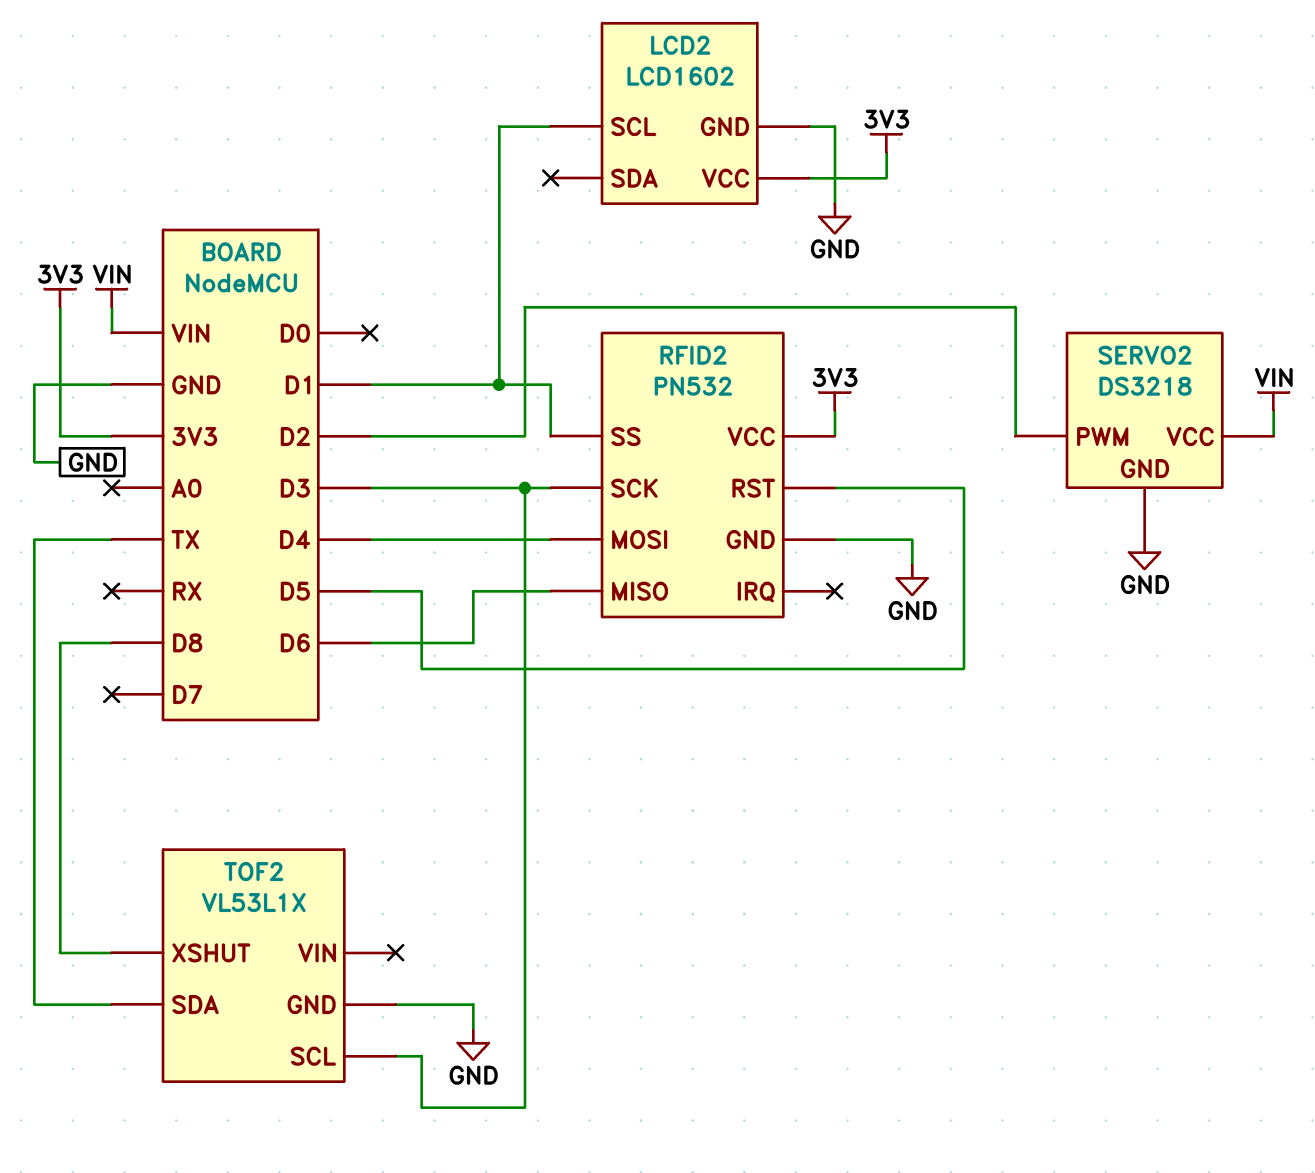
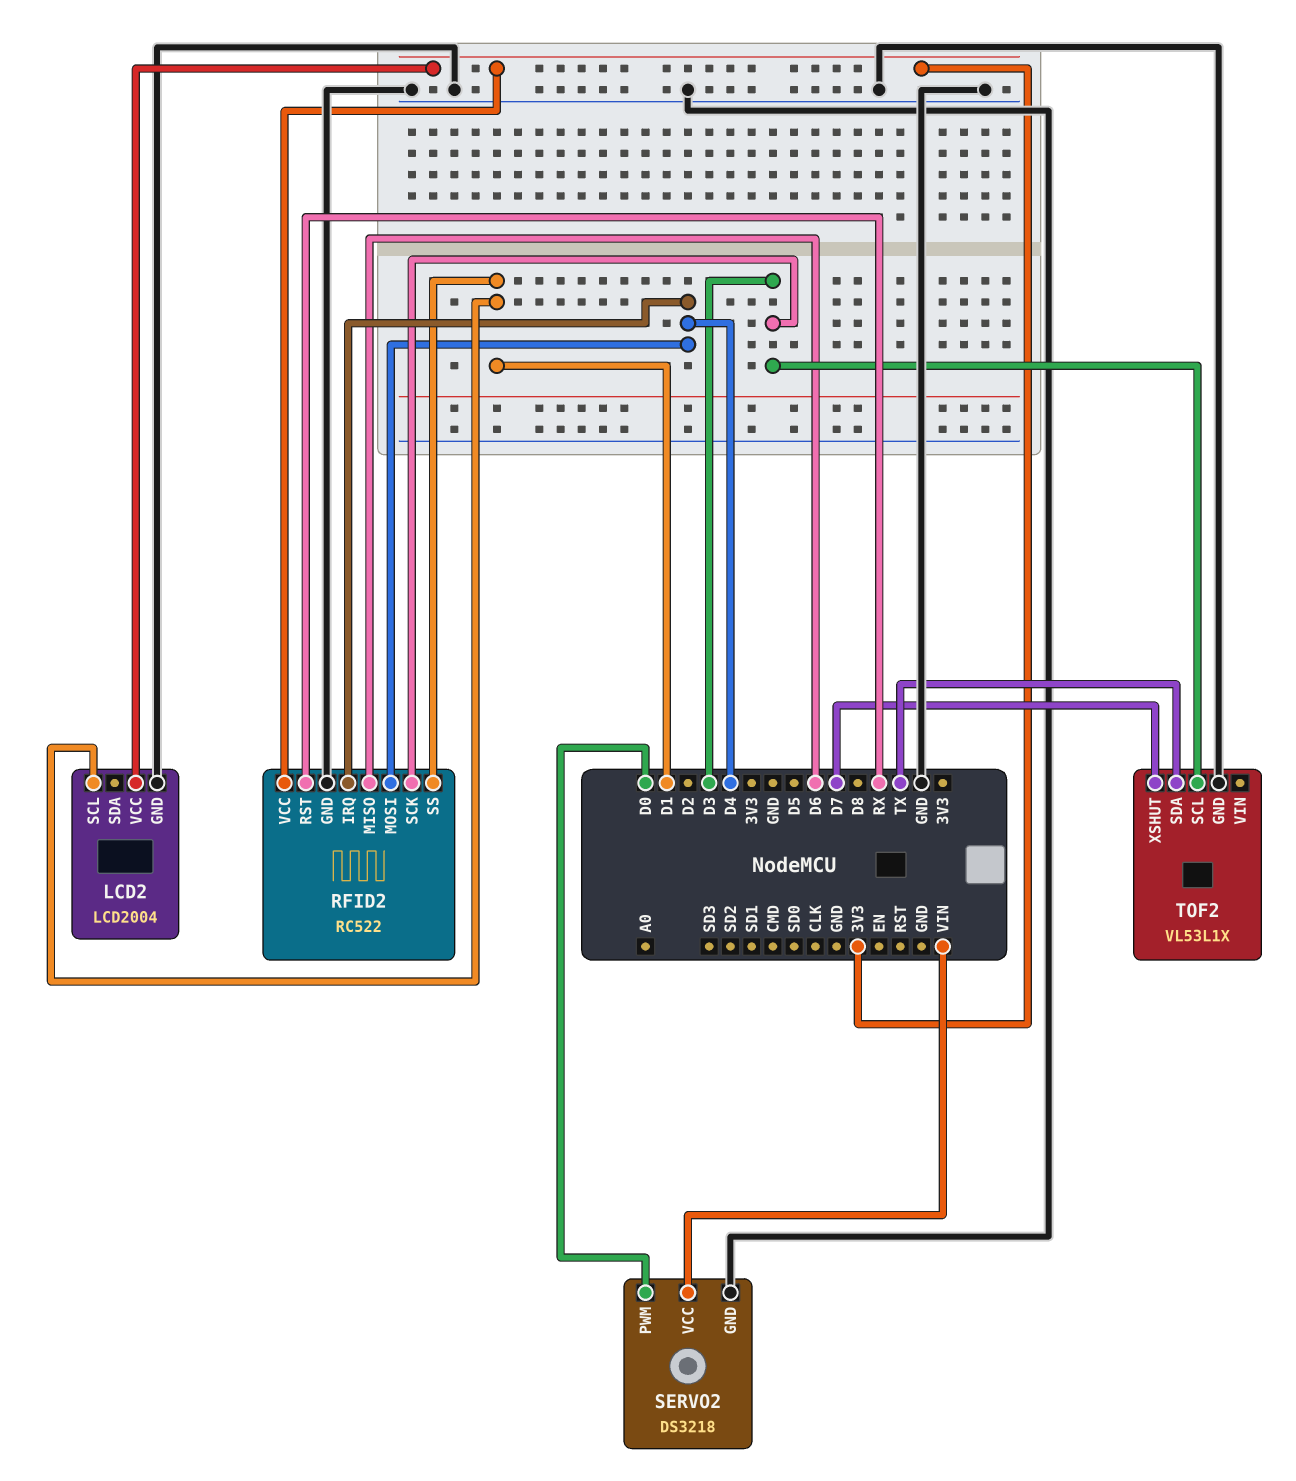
LCD2: LCD1602 -> LCD2004
RFID2: PN532 -> RC522
RFID2 pin IRQ: none -> D4
RFID2 pin RST: D5 -> RX
SERVO2 pin PWM: D2 -> D0
TOF2 pin XSHUT: D8 -> D7

